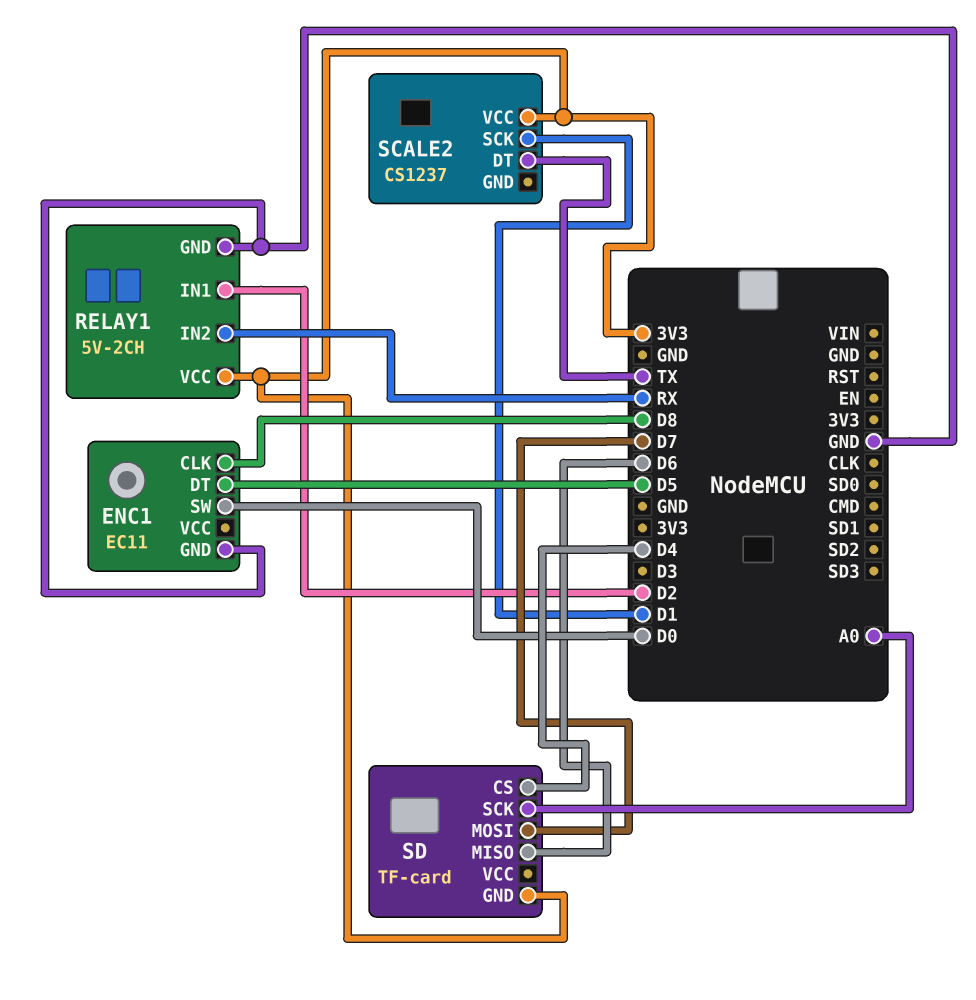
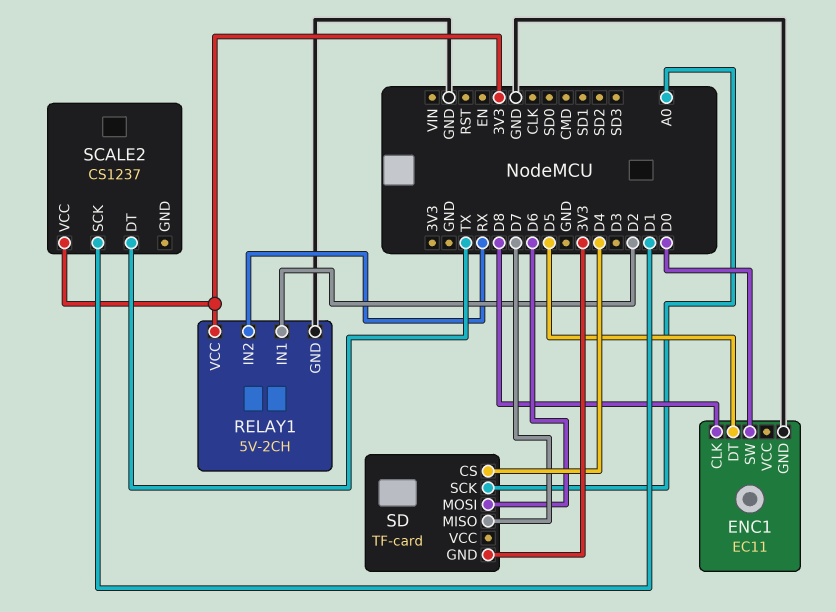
SD pin MISO: D6 -> D7
SD pin MOSI: D7 -> D6

